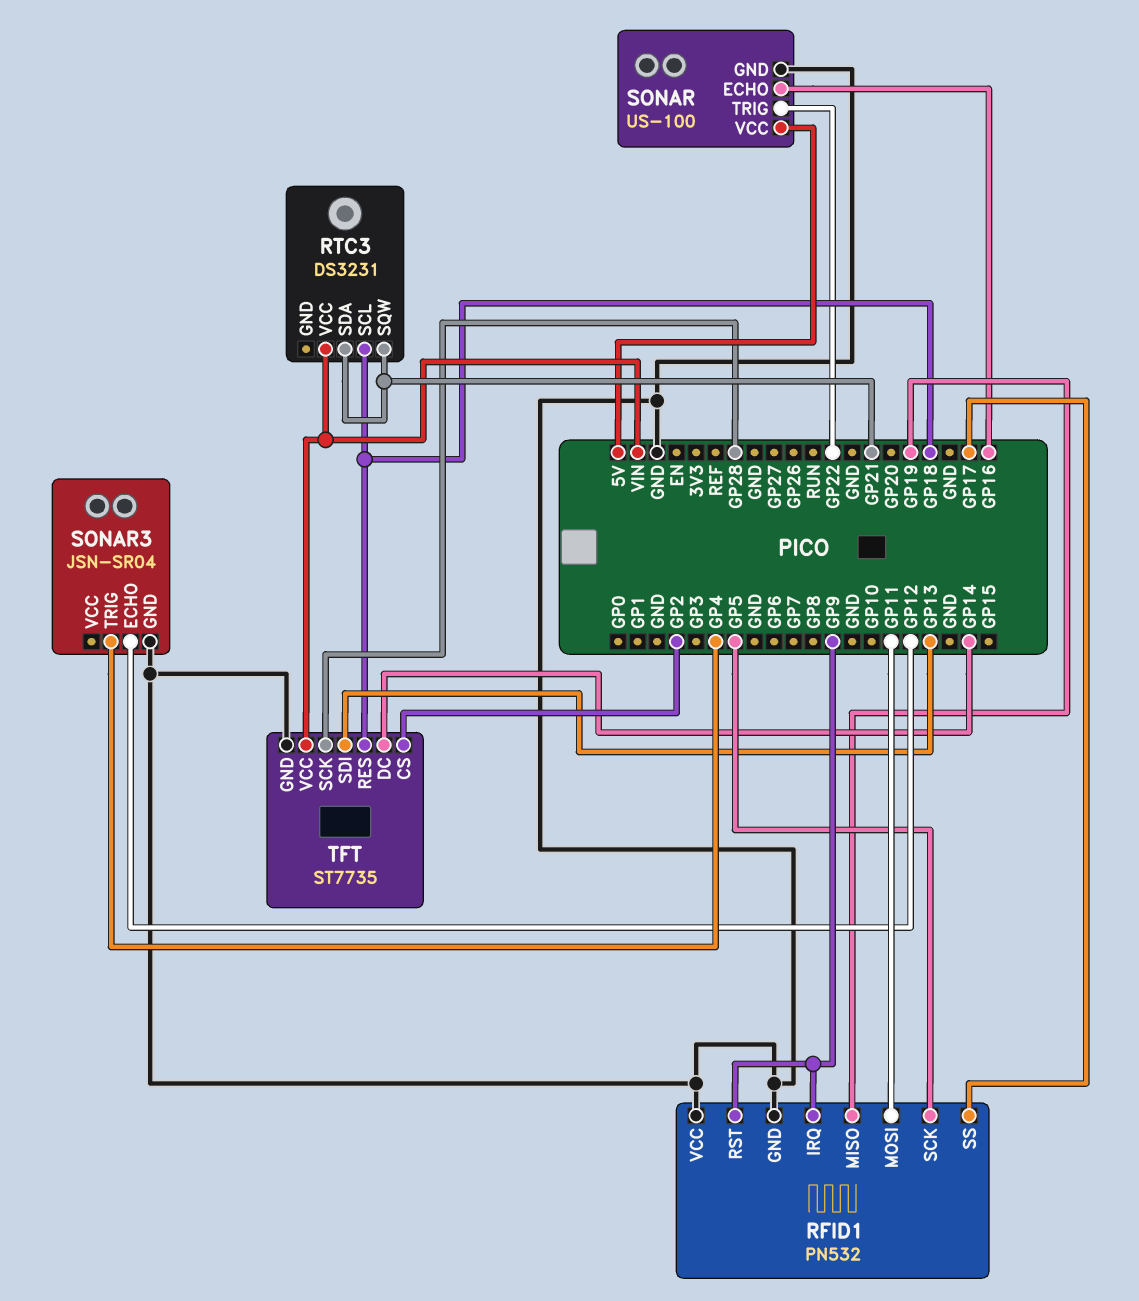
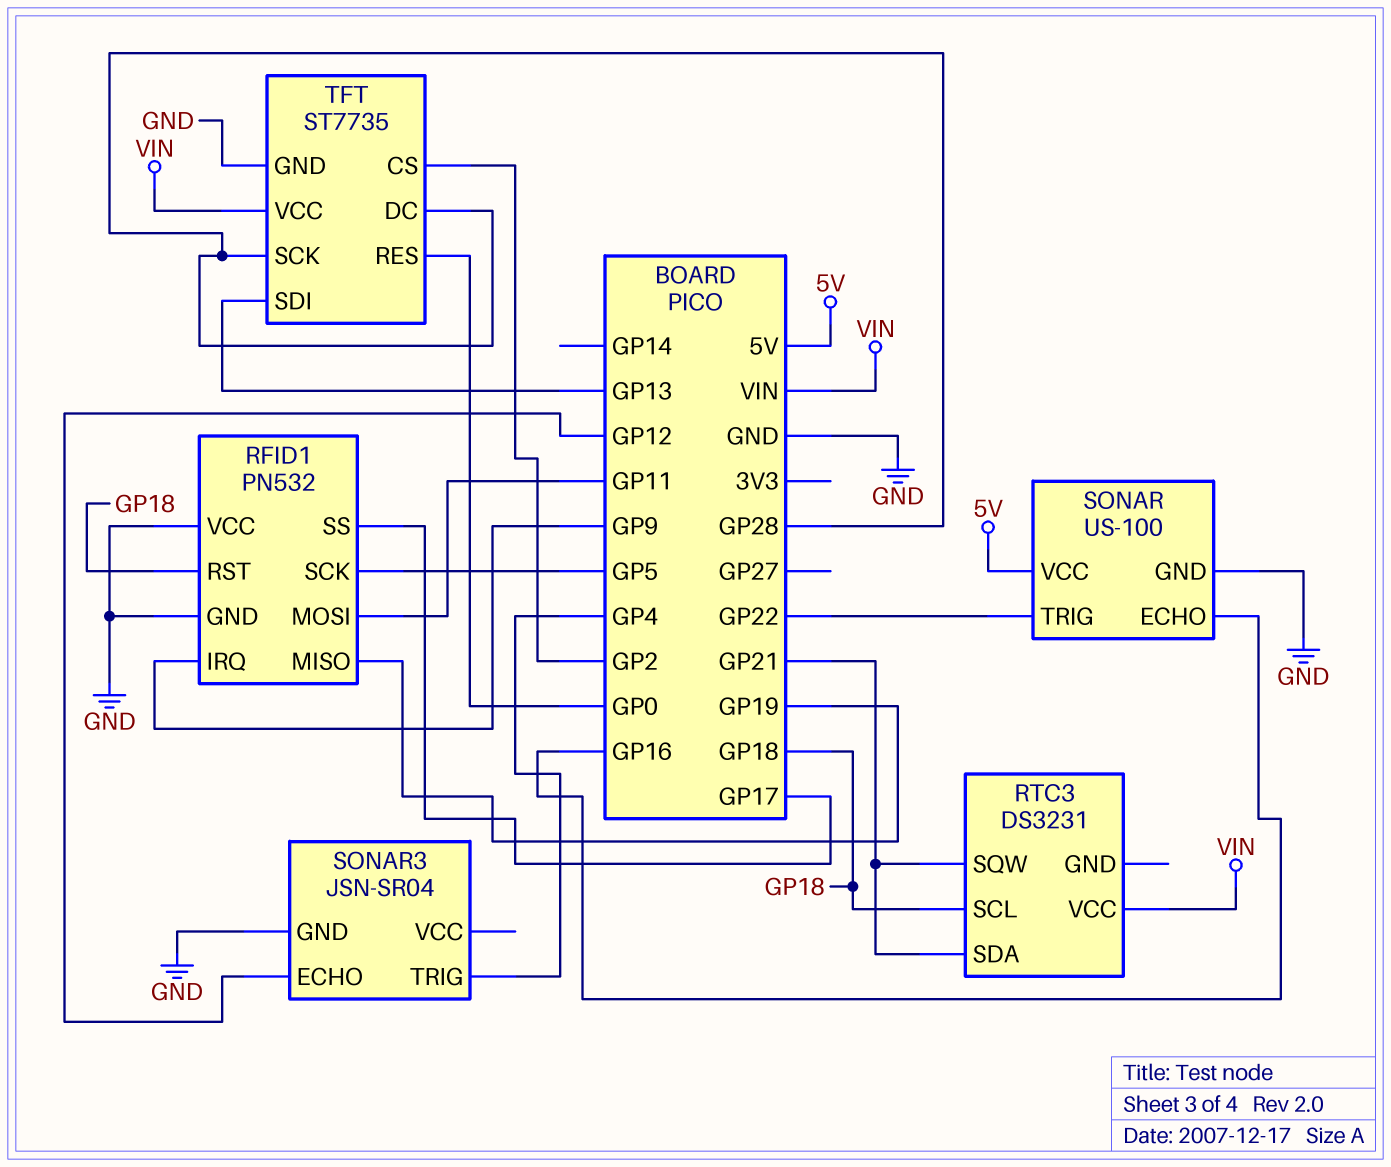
RFID1 pin RST: GP9 -> GP18
TFT pin DC: GP14 -> GP28
TFT pin RES: GP18 -> GP0

